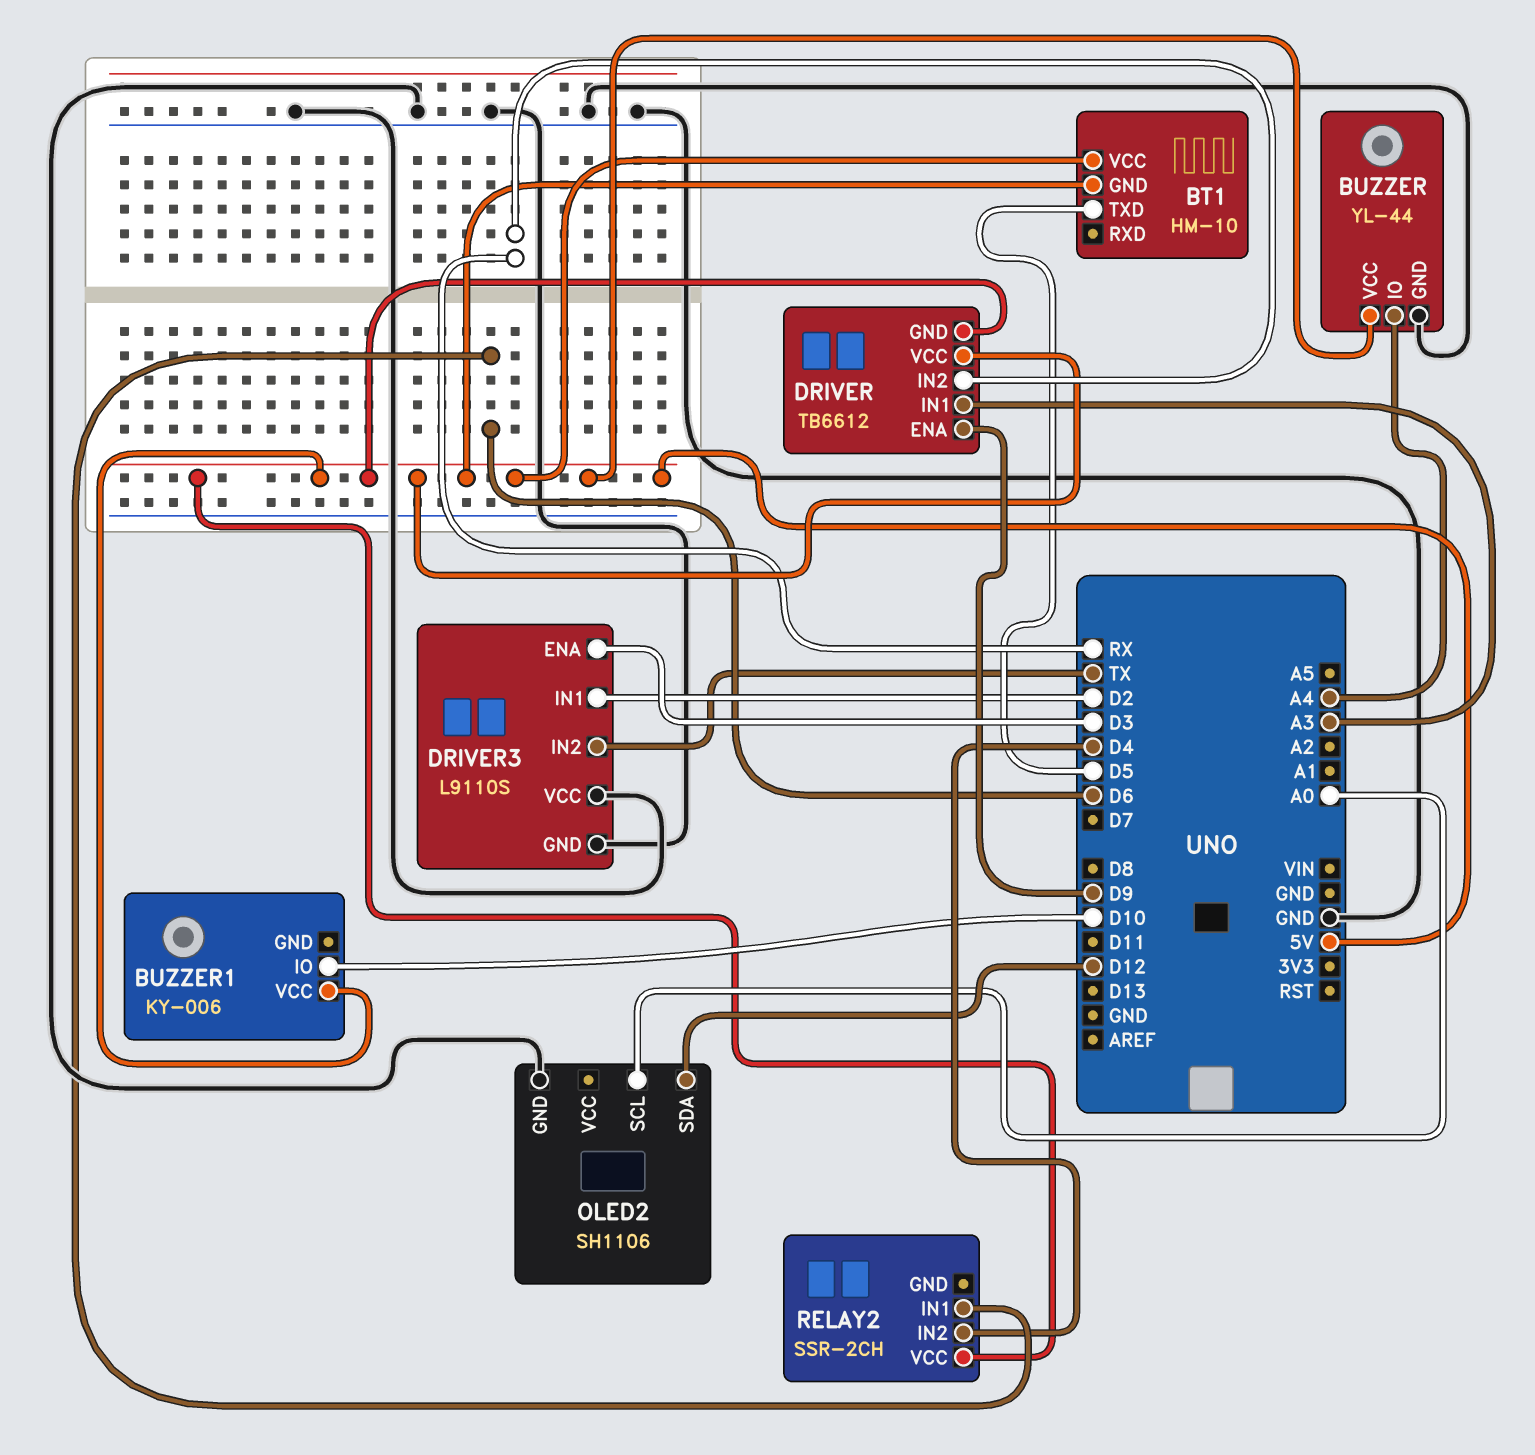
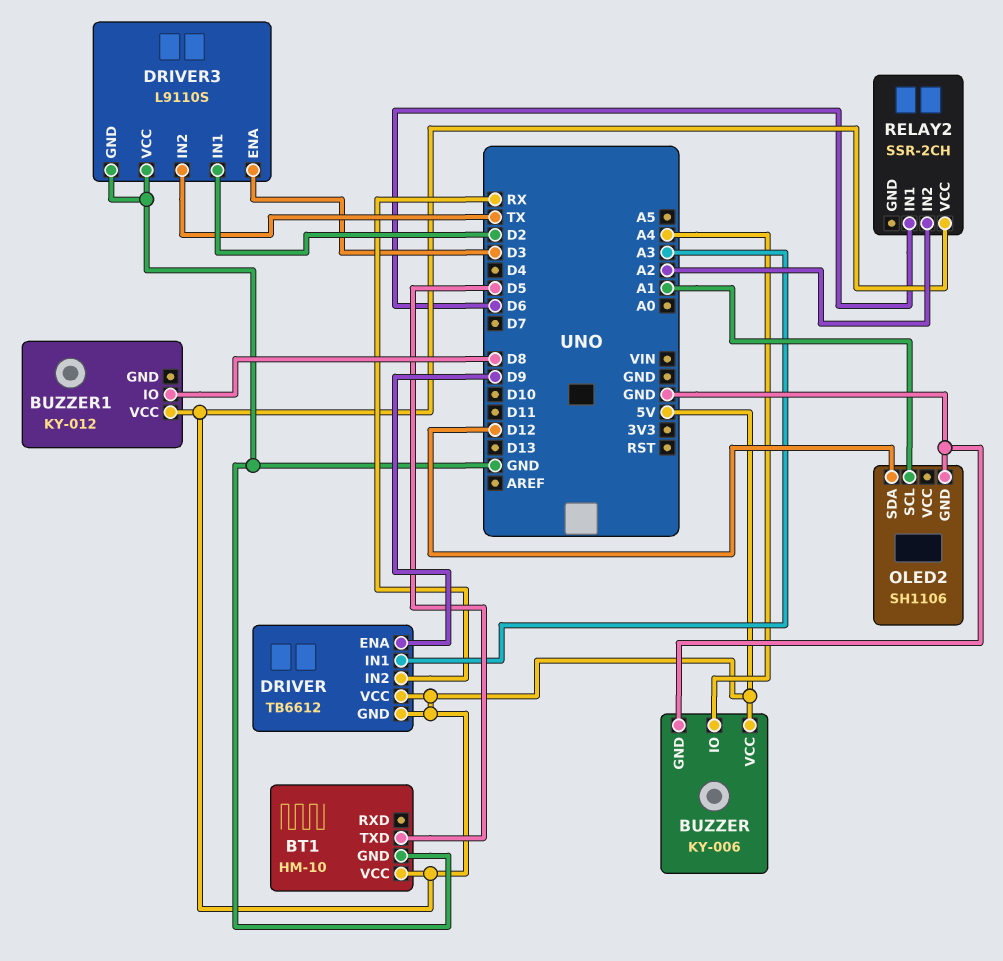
BT1 pin GND: 5V -> GND
BUZZER: YL-44 -> KY-006
BUZZER1: KY-006 -> KY-012
BUZZER1 pin IO: D10 -> D8
OLED2 pin SCL: A0 -> A1
RELAY2 pin IN2: D4 -> A2

